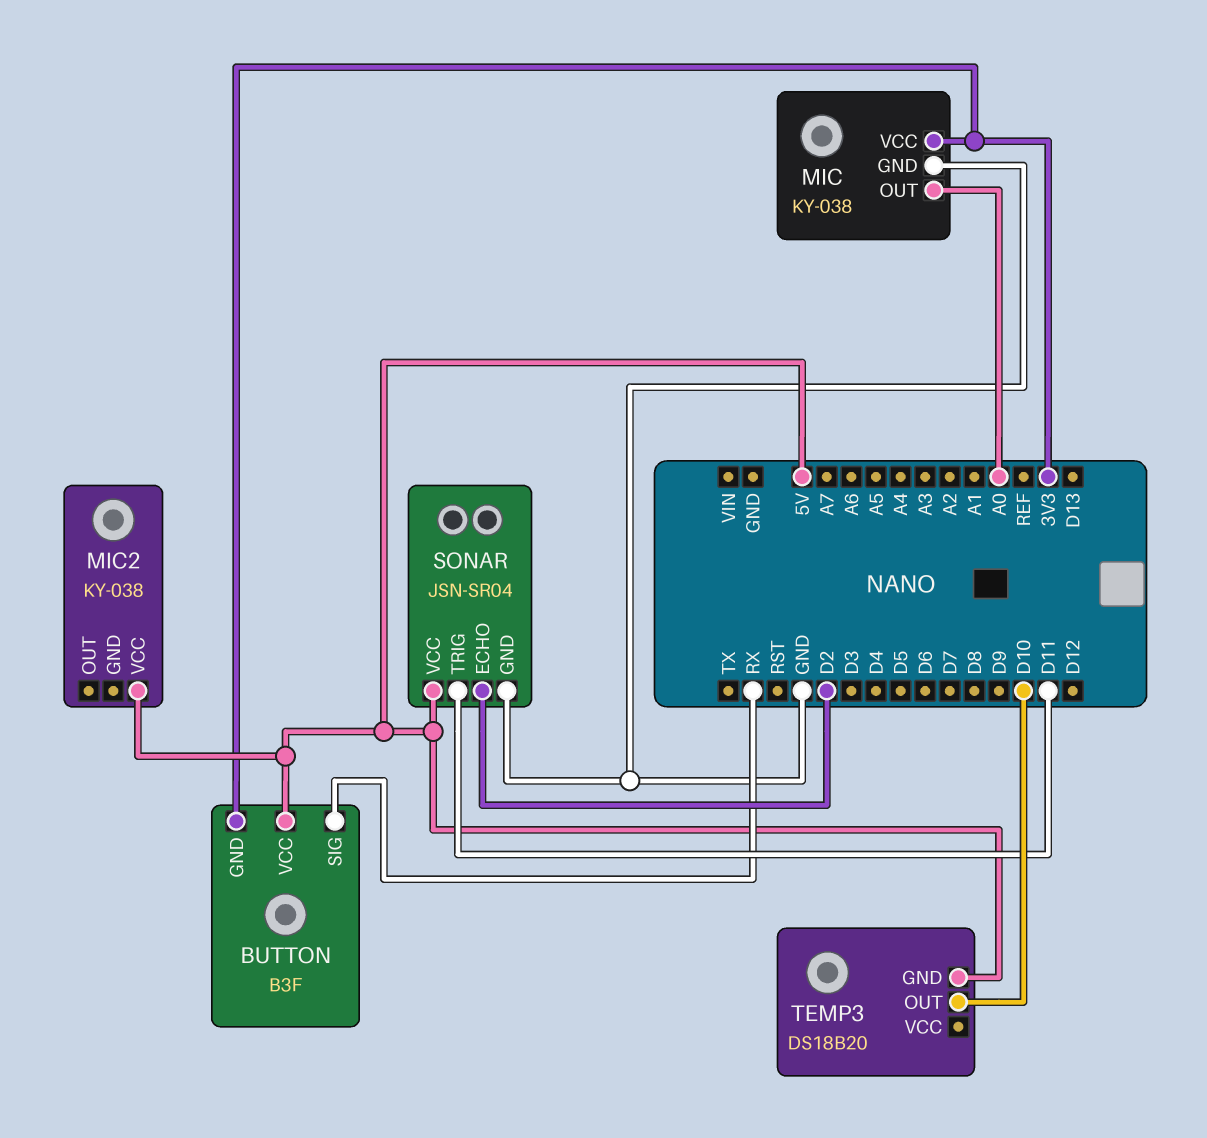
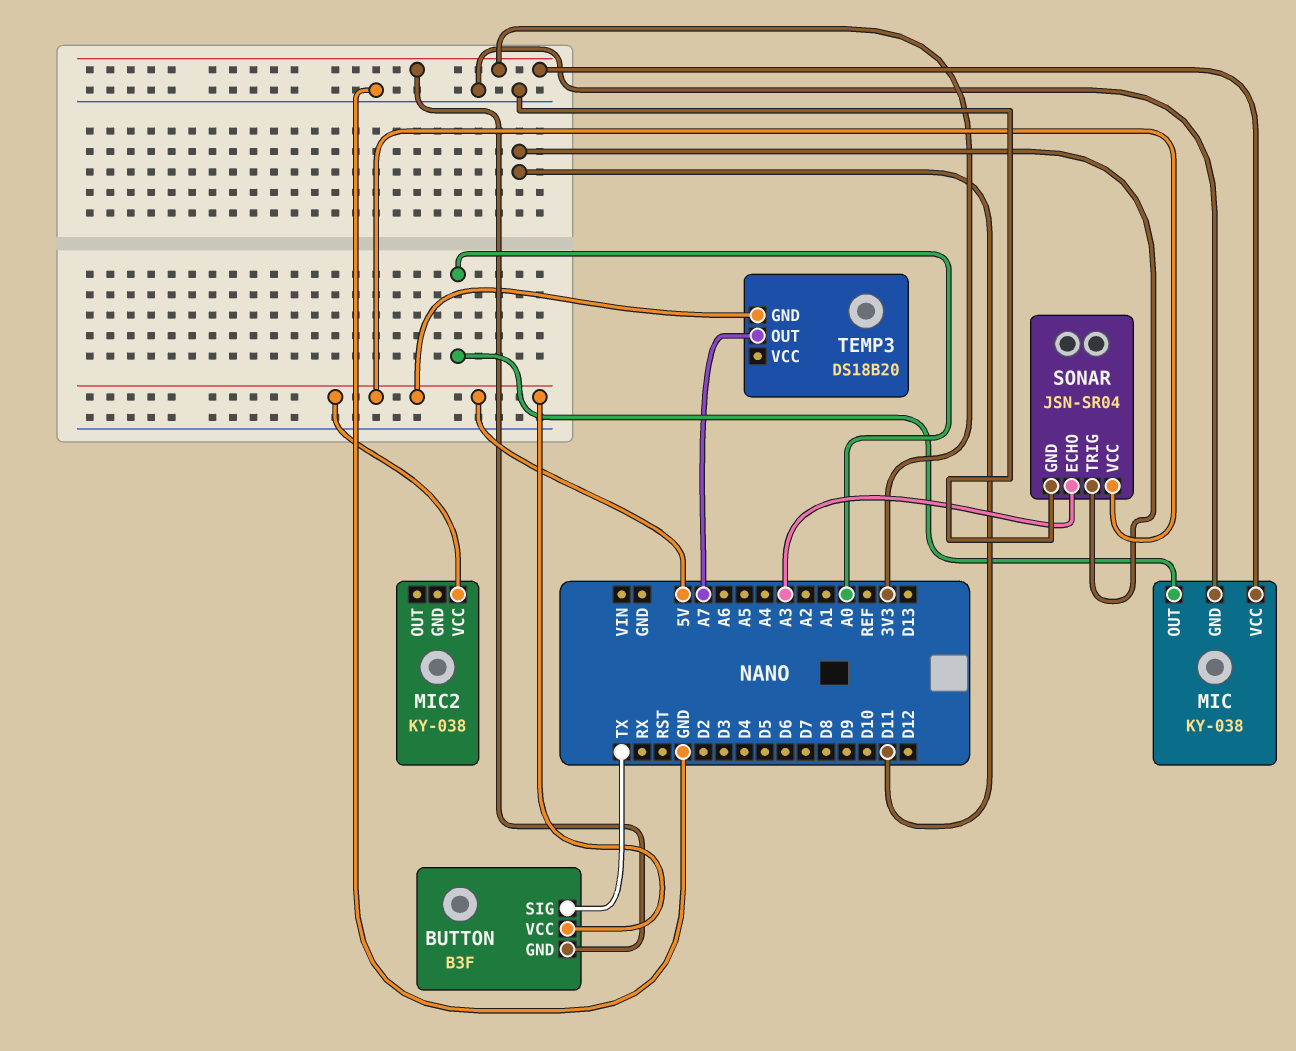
BUTTON pin SIG: RX -> TX
SONAR pin ECHO: D2 -> A3
TEMP3 pin OUT: D10 -> A7

